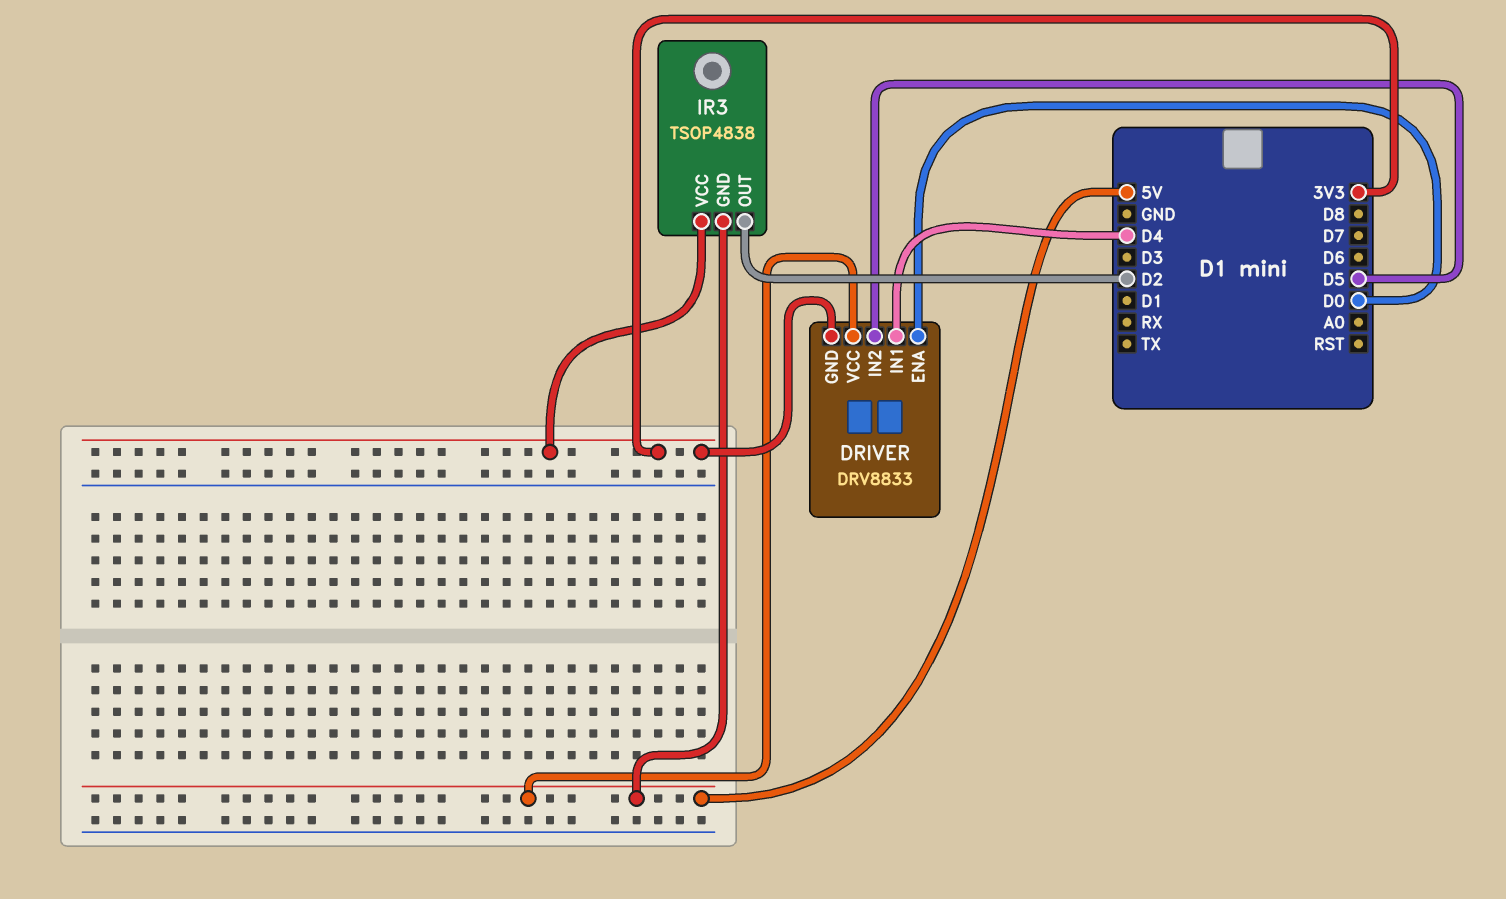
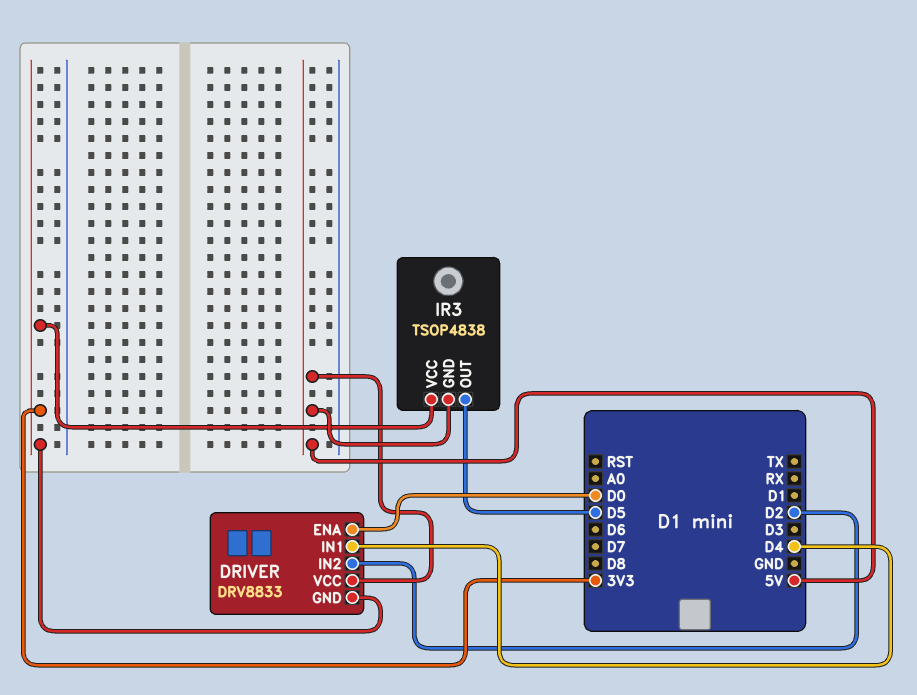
DRIVER pin IN2: D5 -> D2
IR3 pin OUT: D2 -> D5

